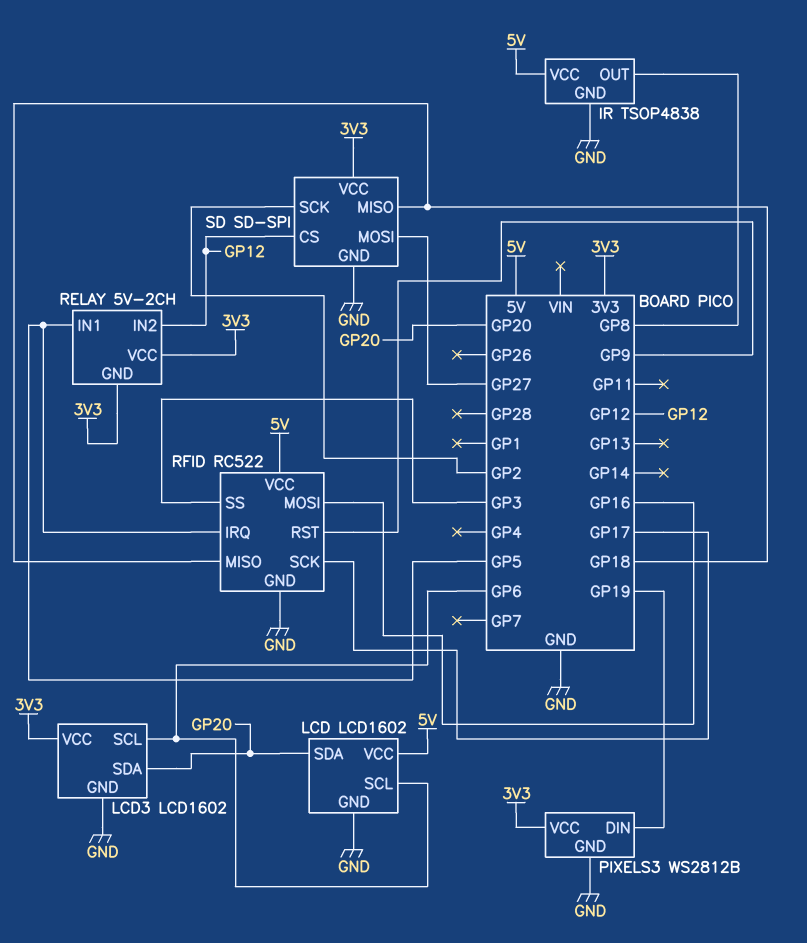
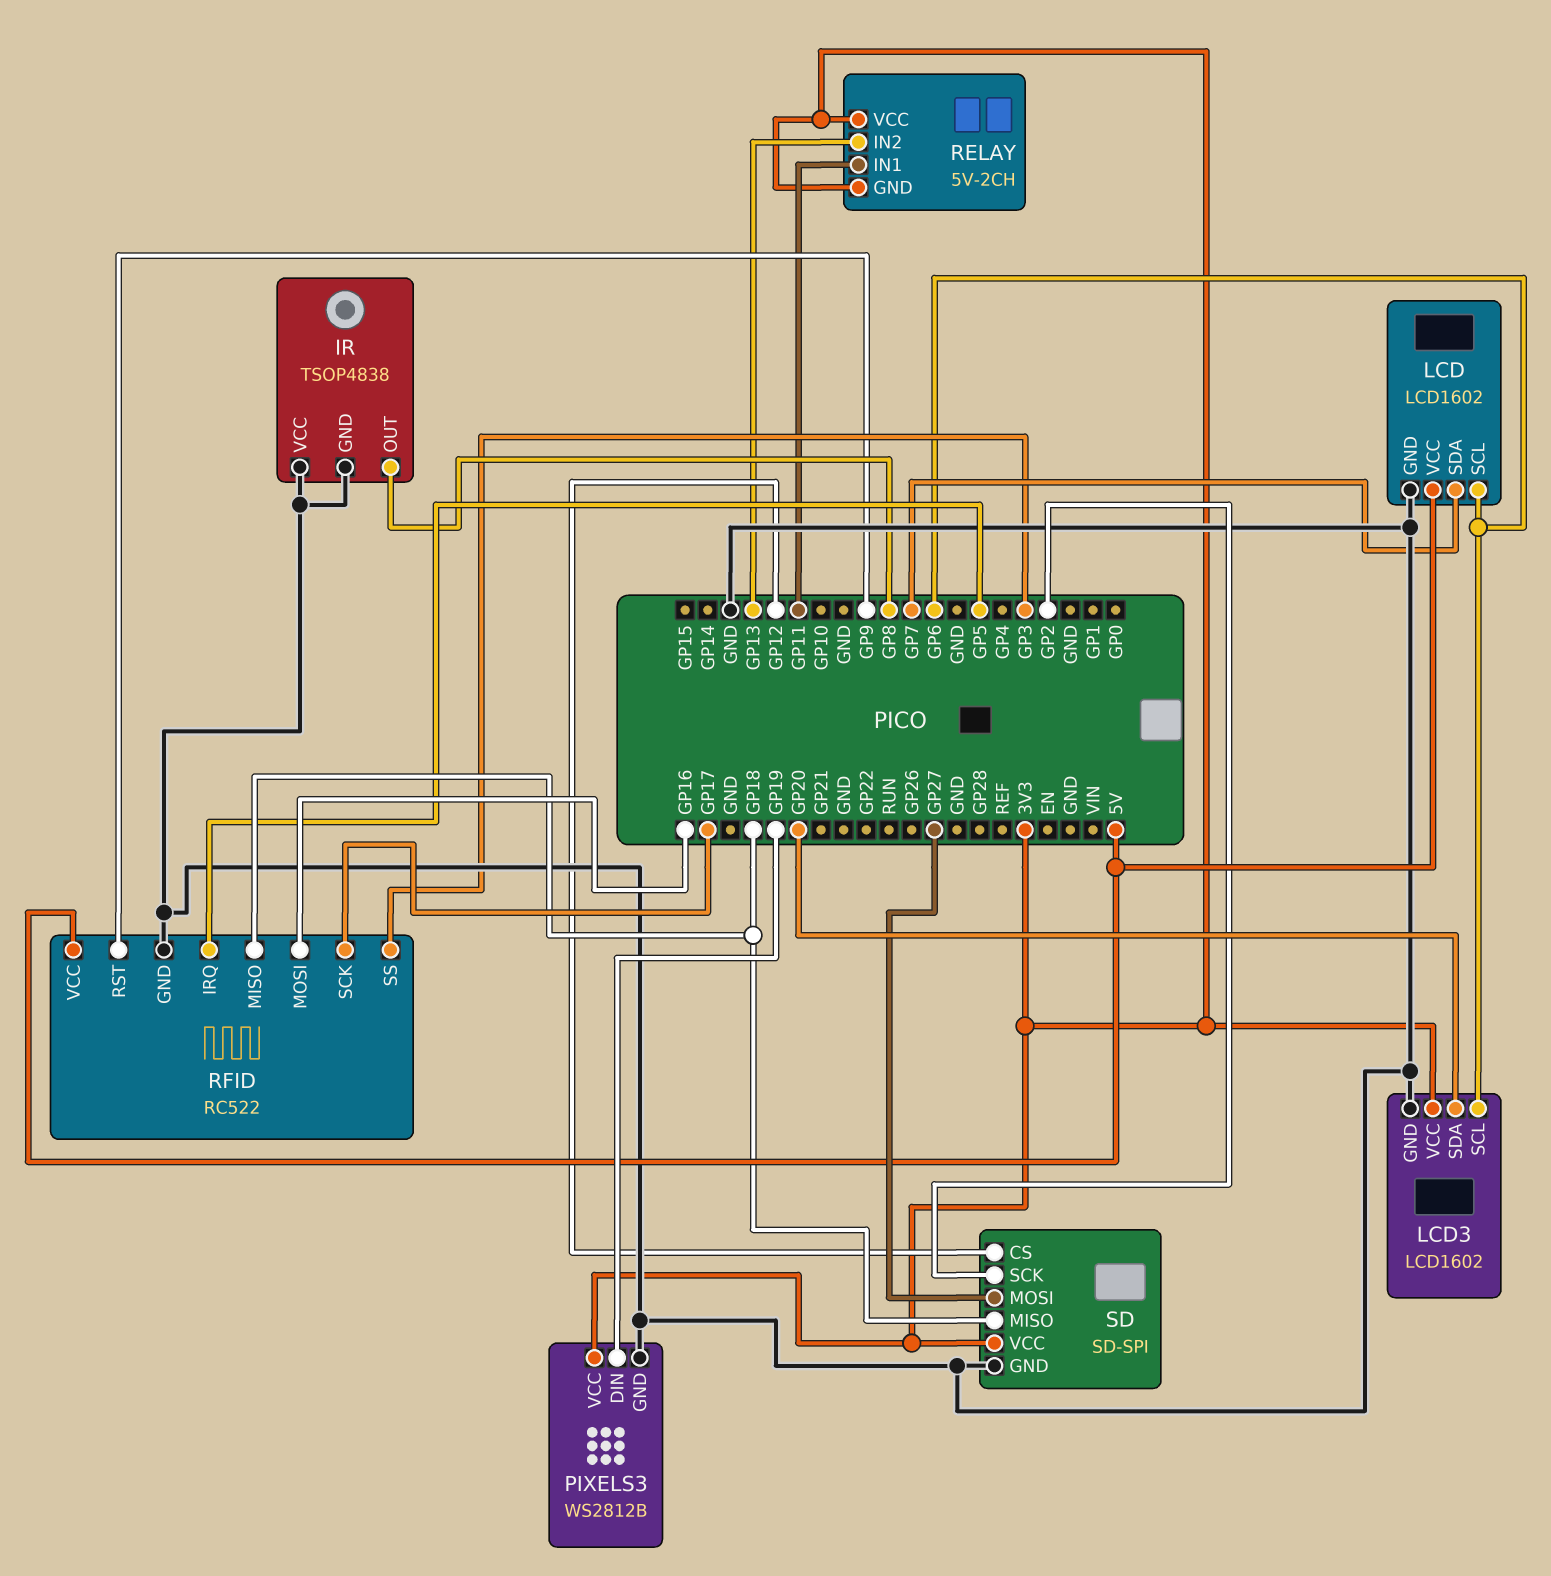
IR pin VCC: 5V -> GND
LCD pin SDA: GP20 -> GP7
RELAY pin IN1: GP5 -> GP11
RELAY pin IN2: GP12 -> GP13

